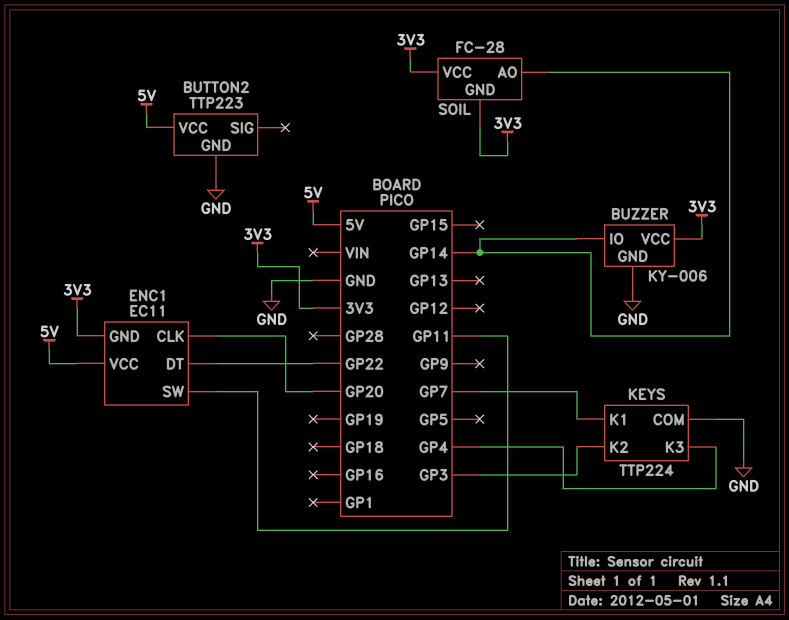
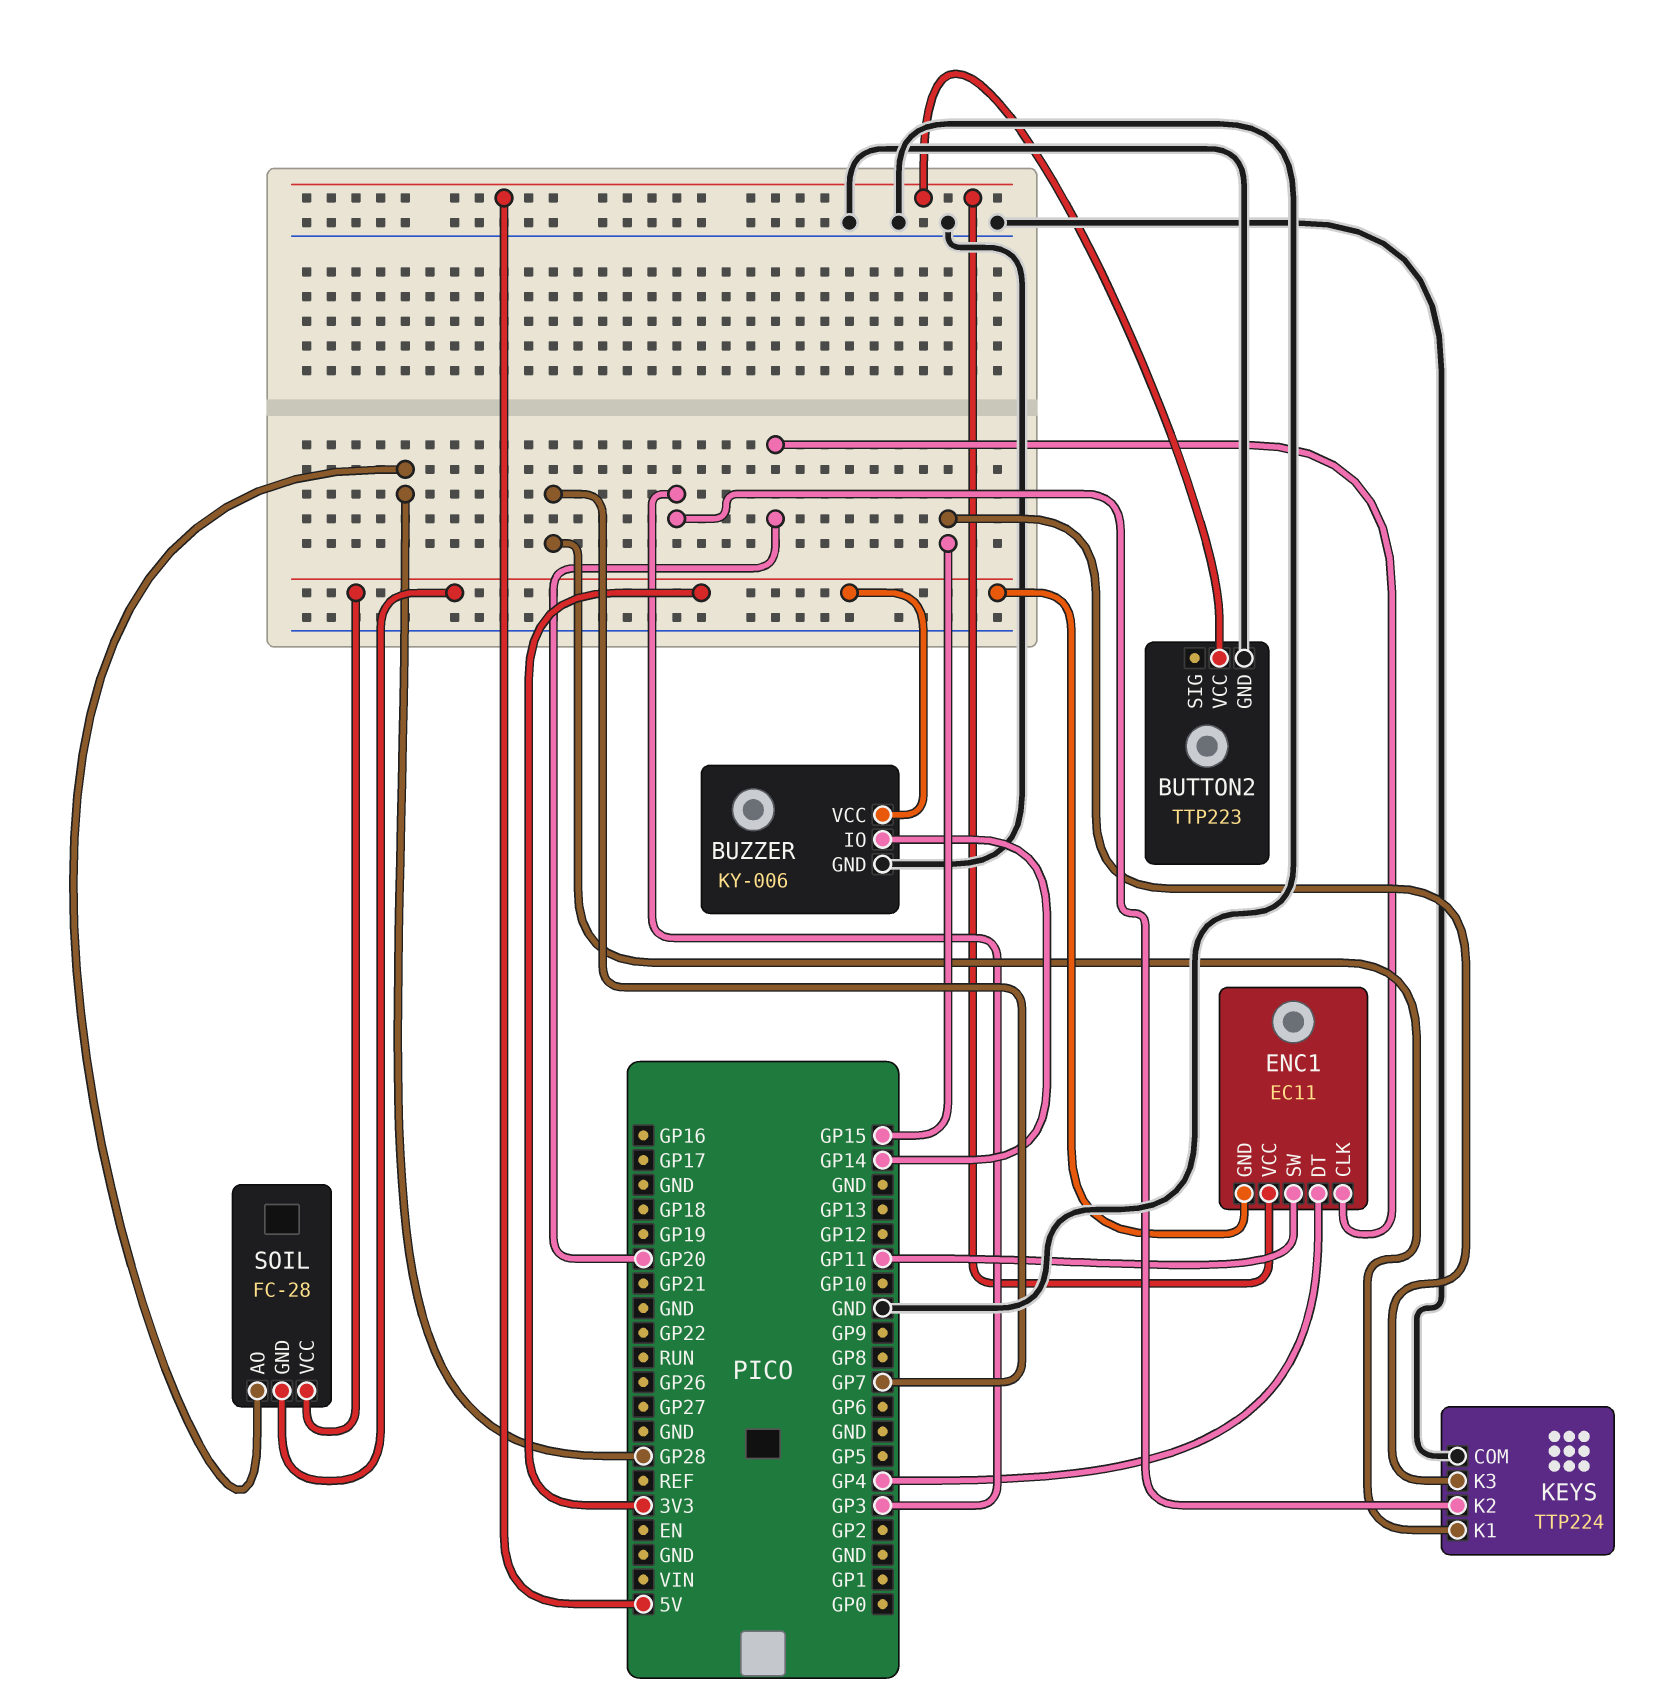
ENC1 pin DT: GP22 -> GP4
KEYS pin K3: GP4 -> GP15
SOIL pin AO: GP14 -> GP28

